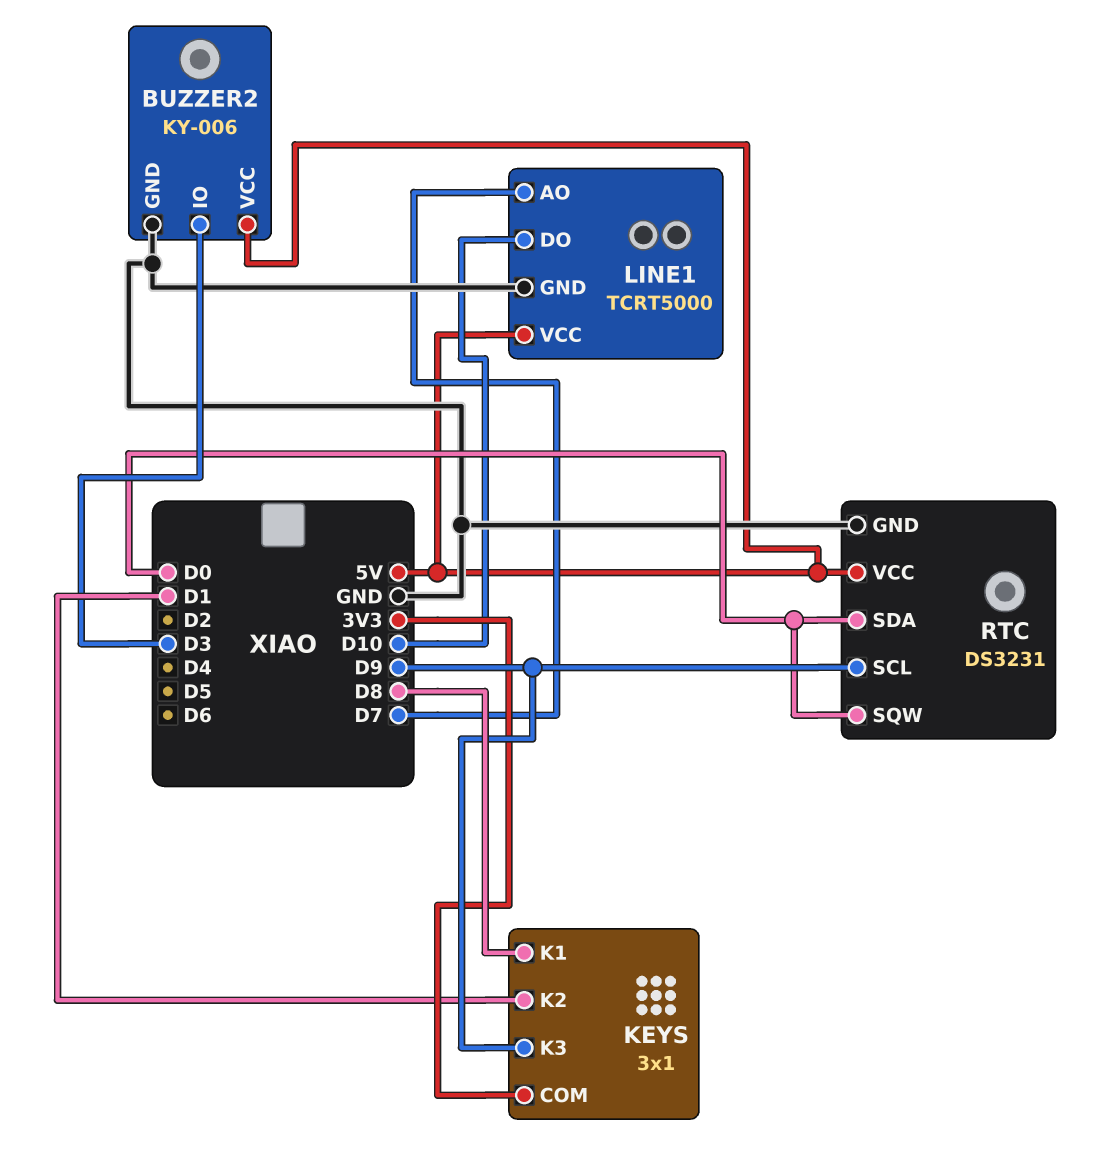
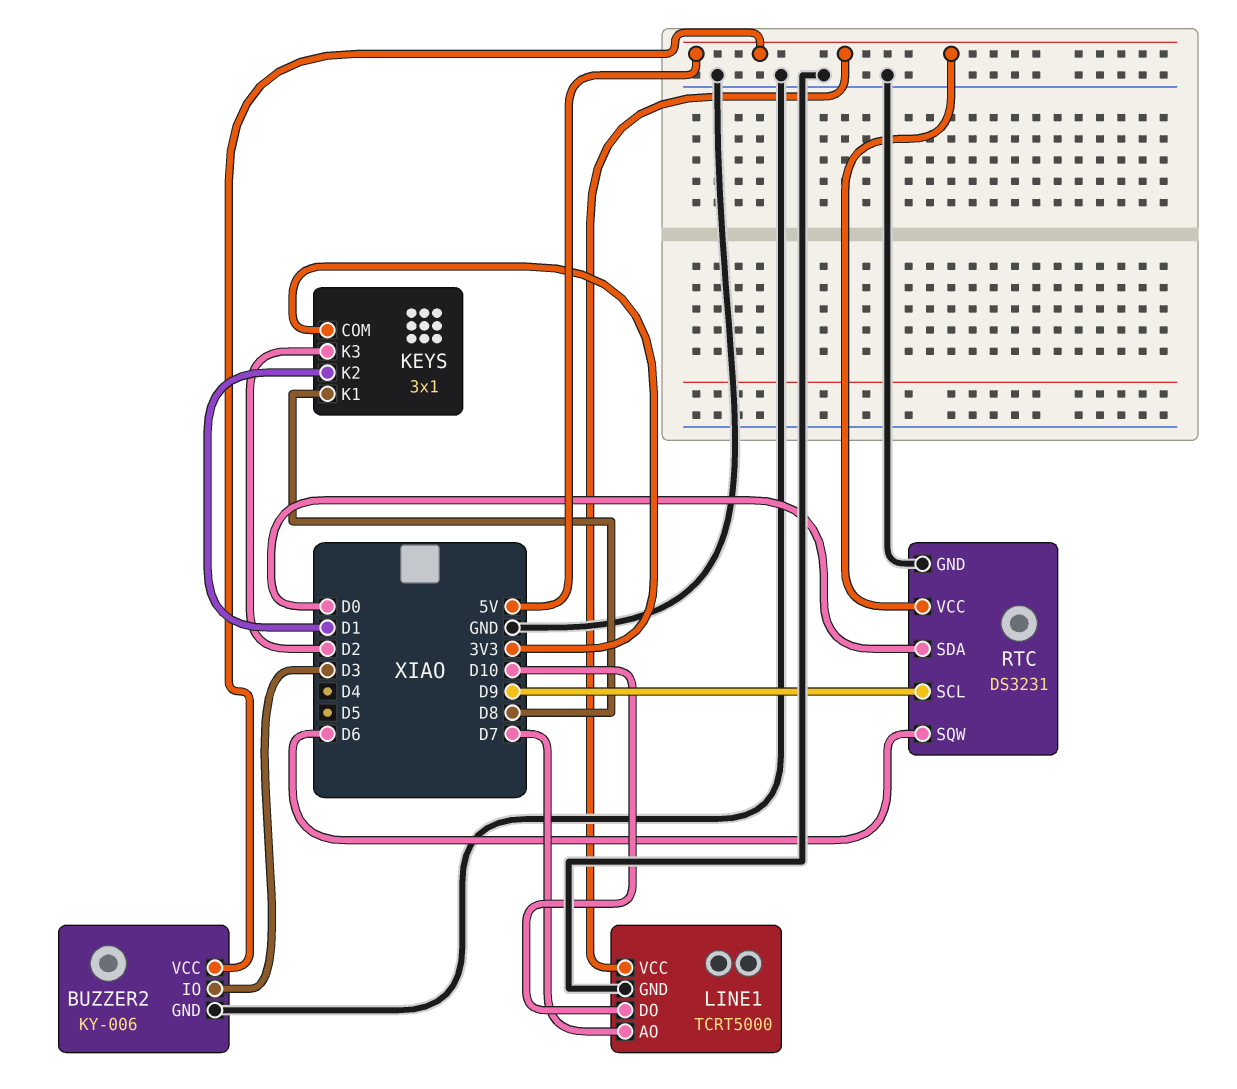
KEYS pin K3: D9 -> D2
RTC pin SQW: D0 -> D6

